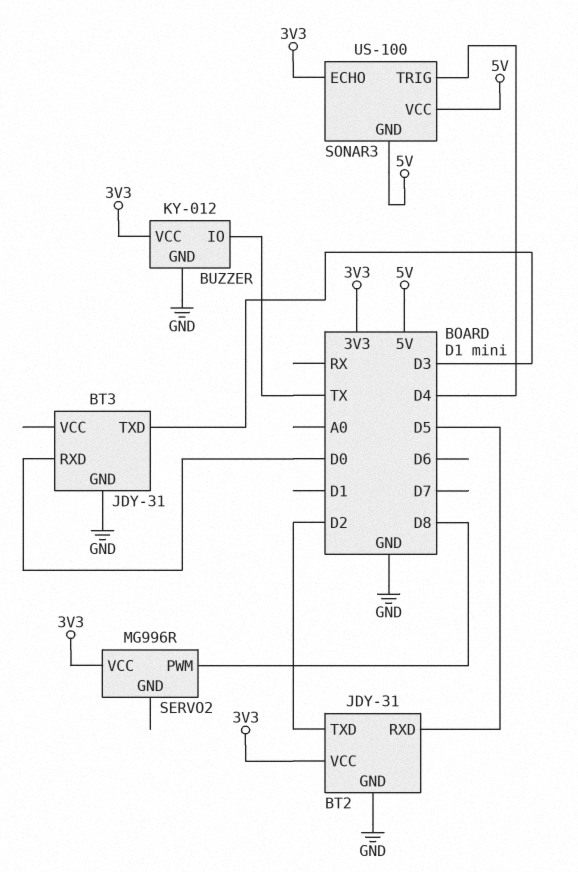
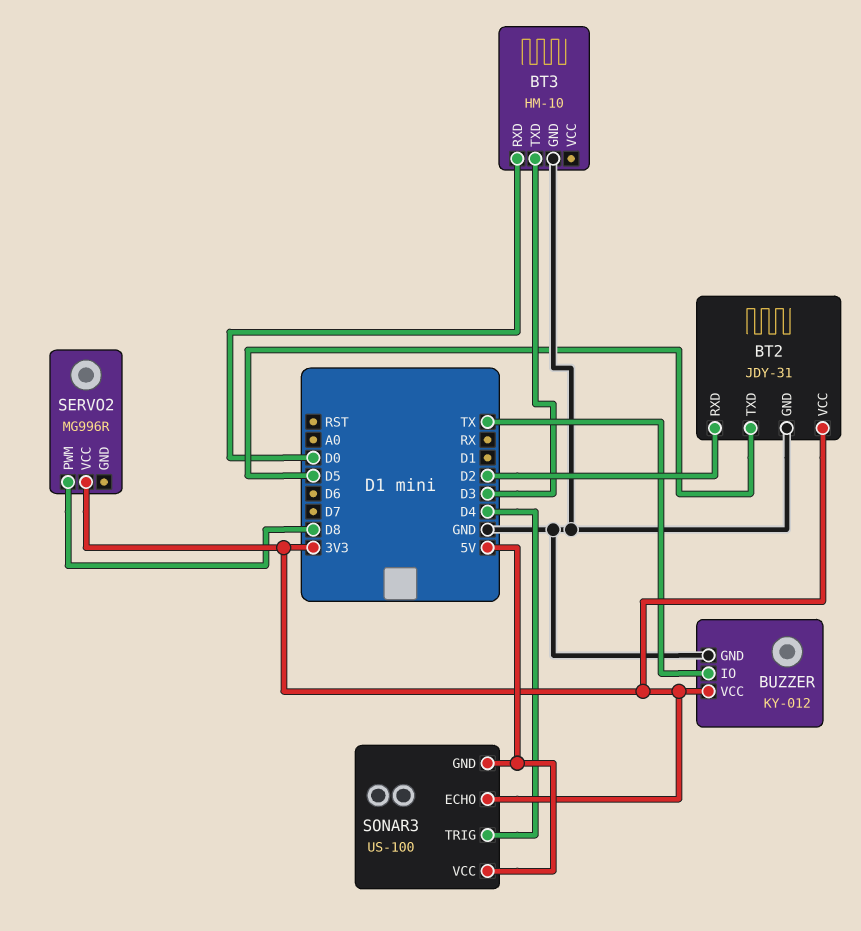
BT2 pin RXD: D5 -> D2
BT2 pin TXD: D2 -> D5
BT3: JDY-31 -> HM-10

